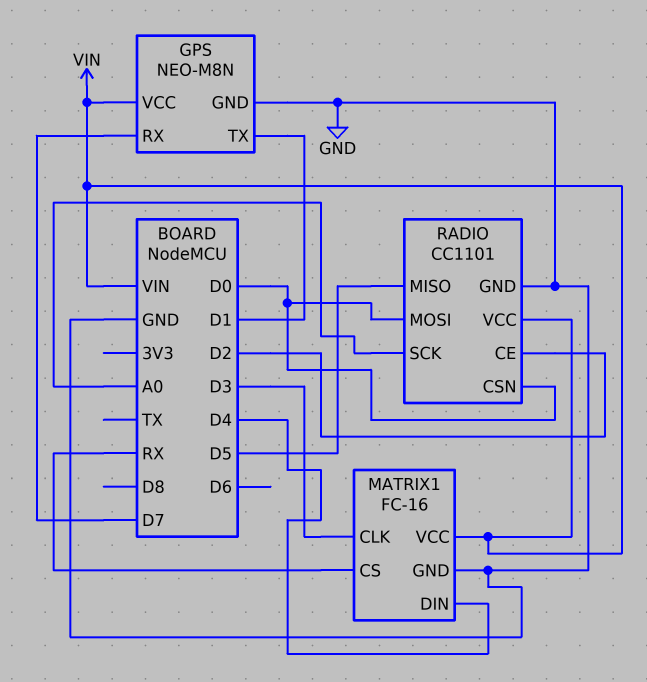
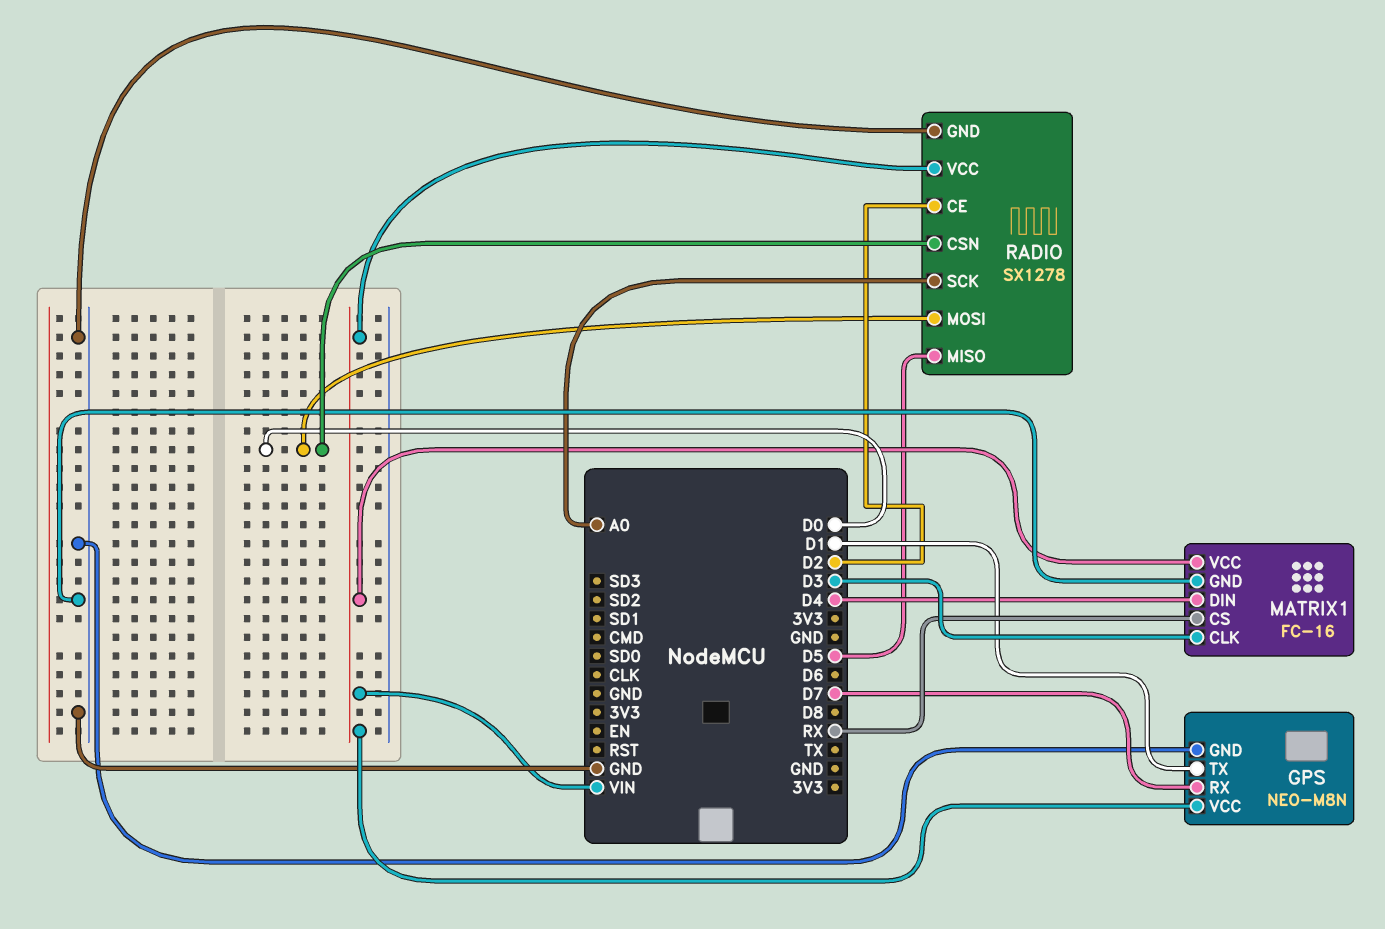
RADIO: CC1101 -> SX1278

